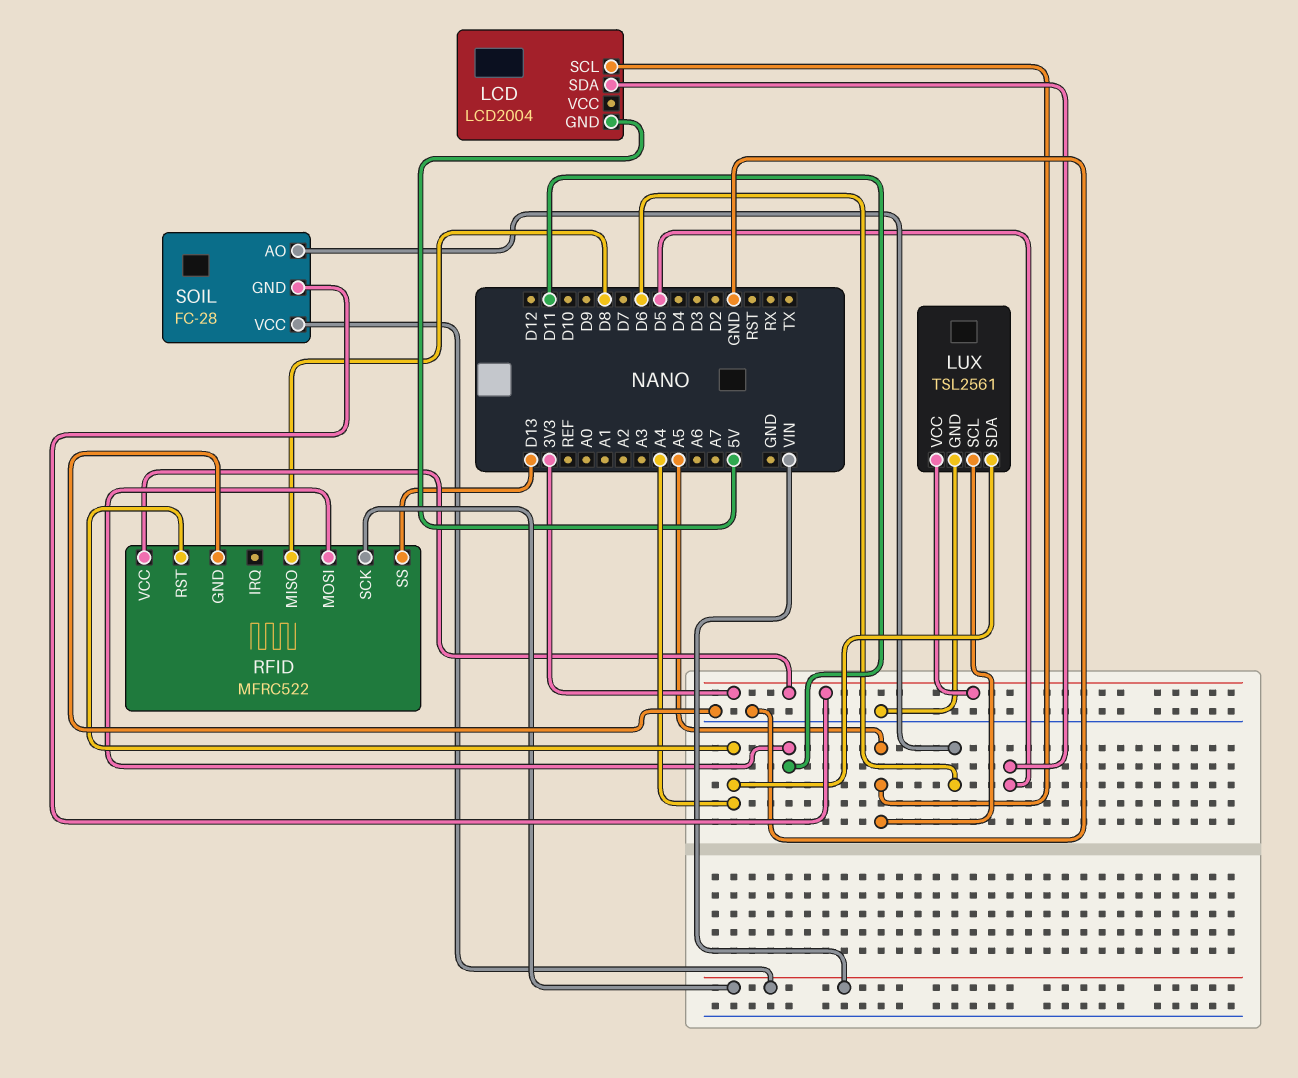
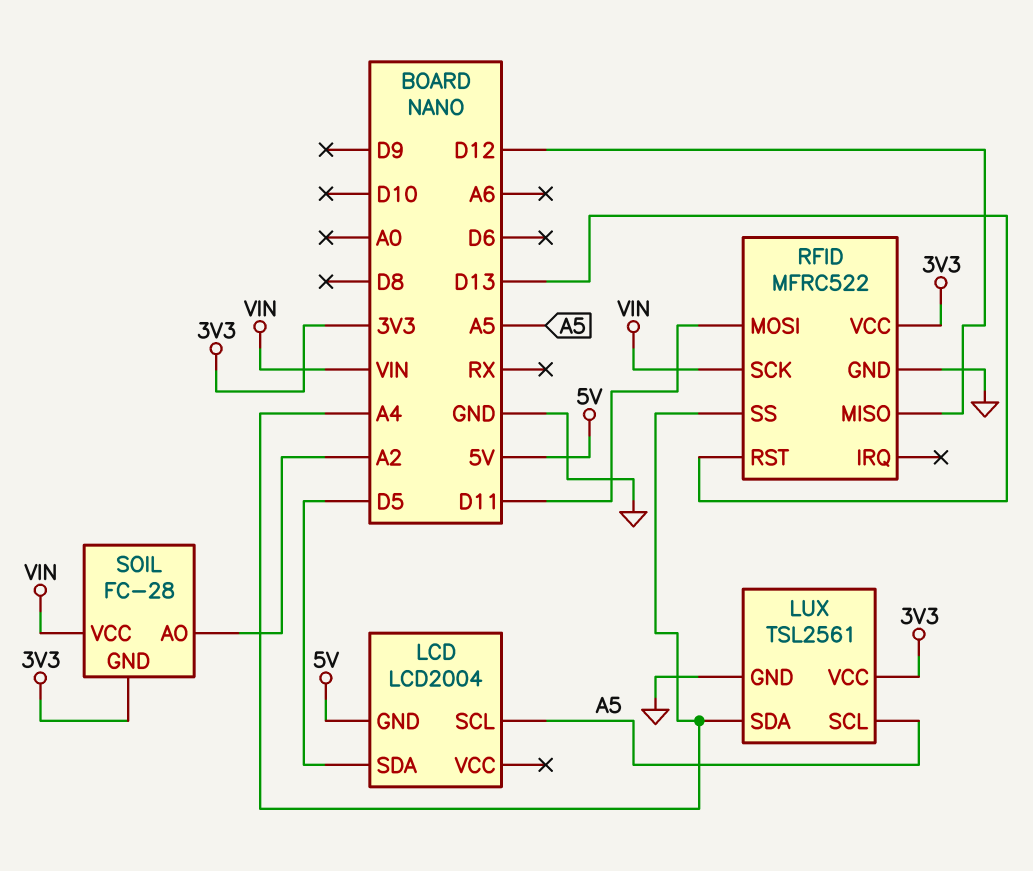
RFID pin MISO: D8 -> D12
RFID pin RST: A4 -> D13
RFID pin SS: D13 -> A4
SOIL pin AO: D6 -> A2

